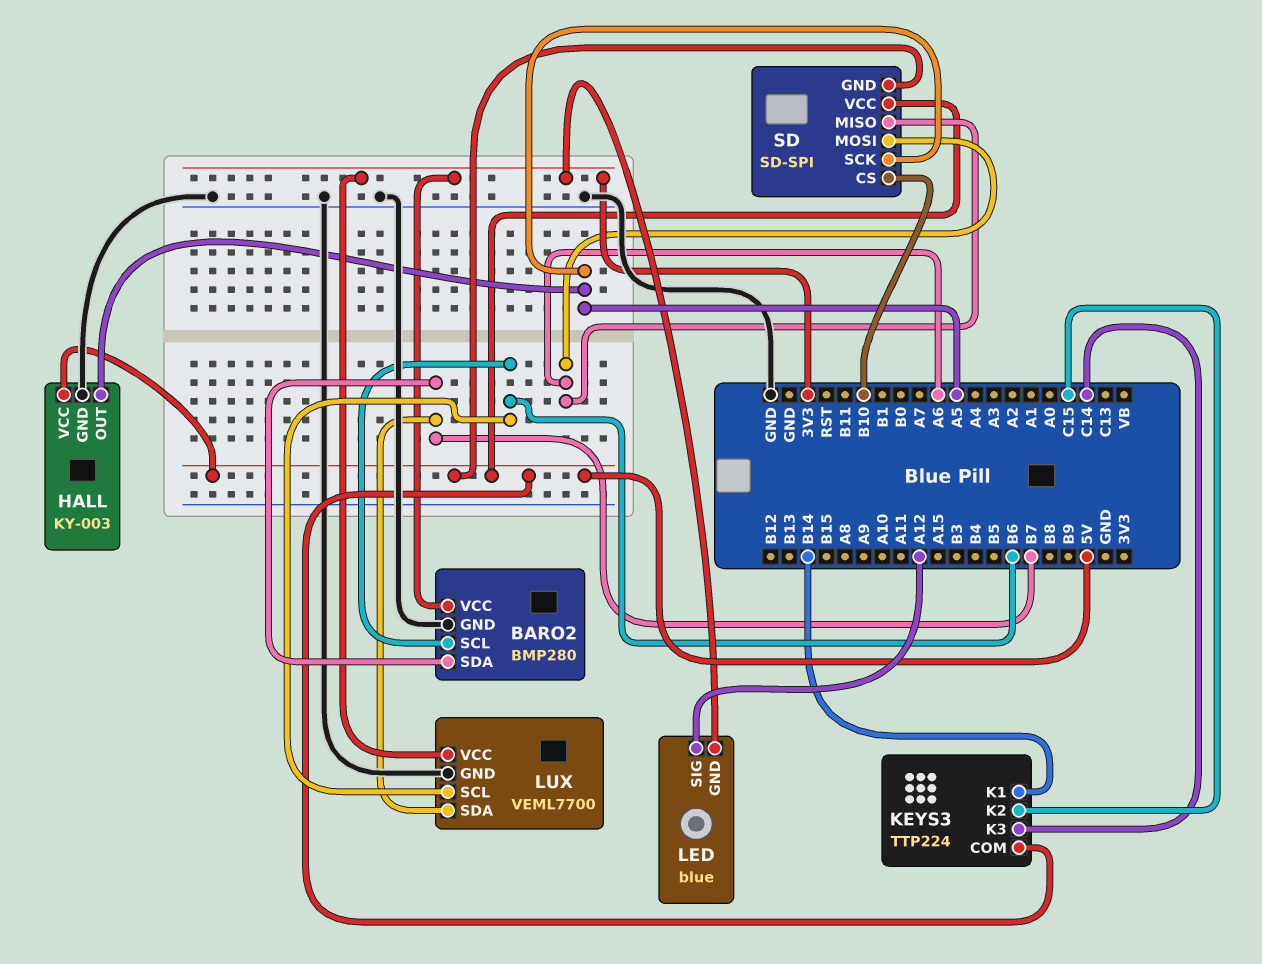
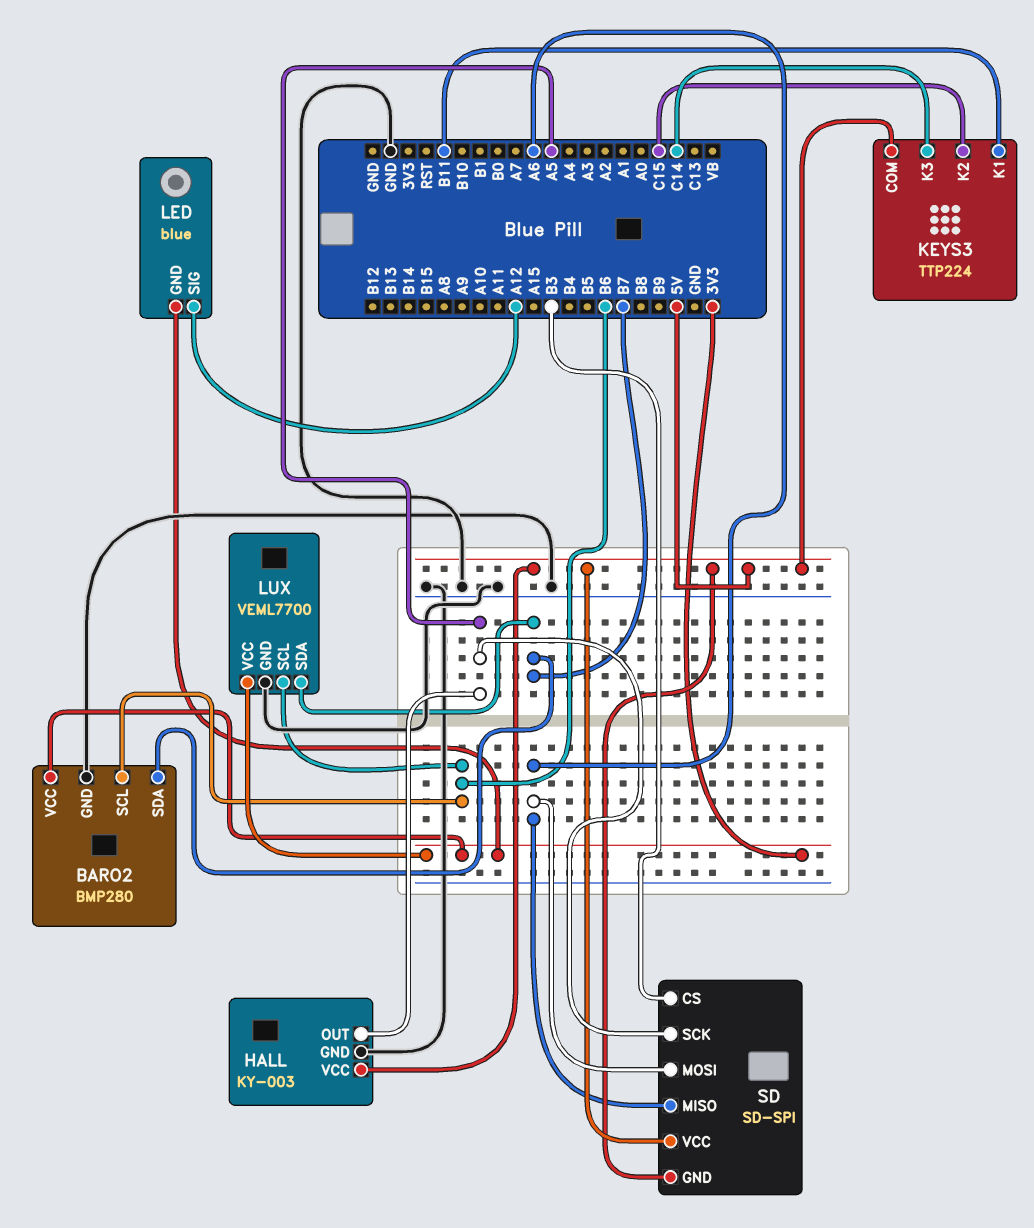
KEYS3 pin K1: B14 -> B11
SD pin CS: B10 -> B3

